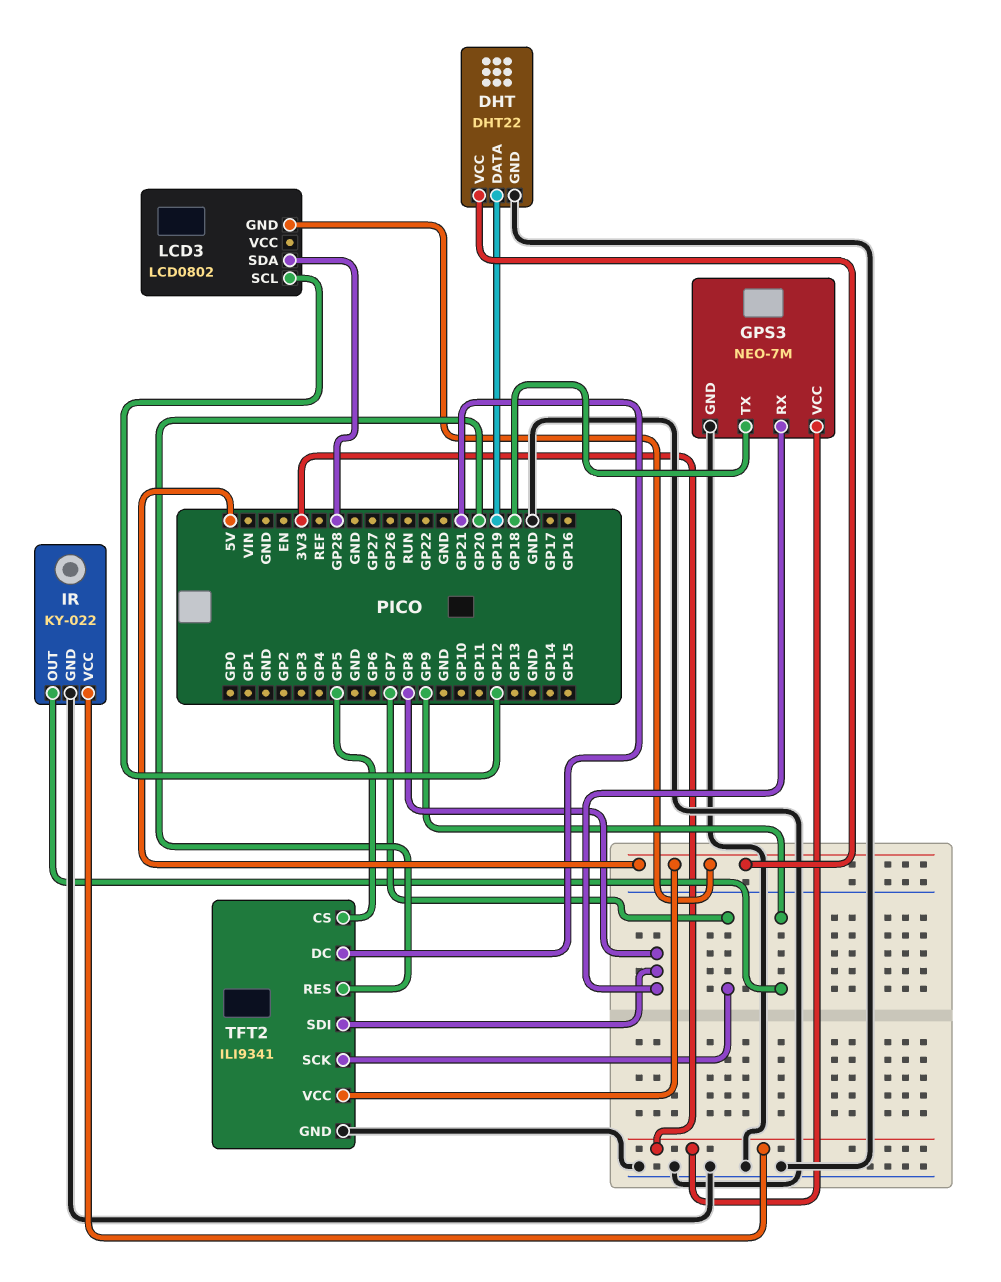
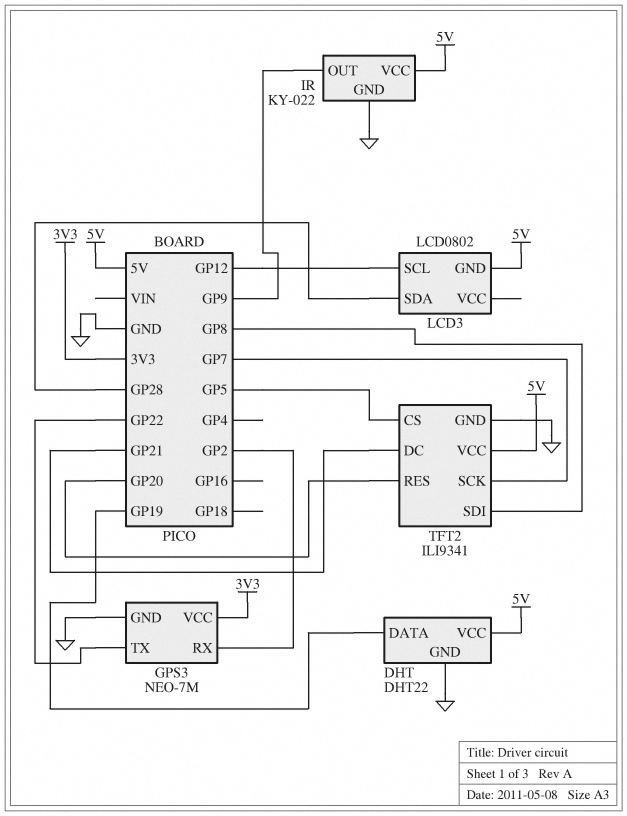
GPS3 pin RX: GP8 -> GP2
GPS3 pin TX: GP18 -> GP22
IR pin VCC: 3V3 -> 5V

